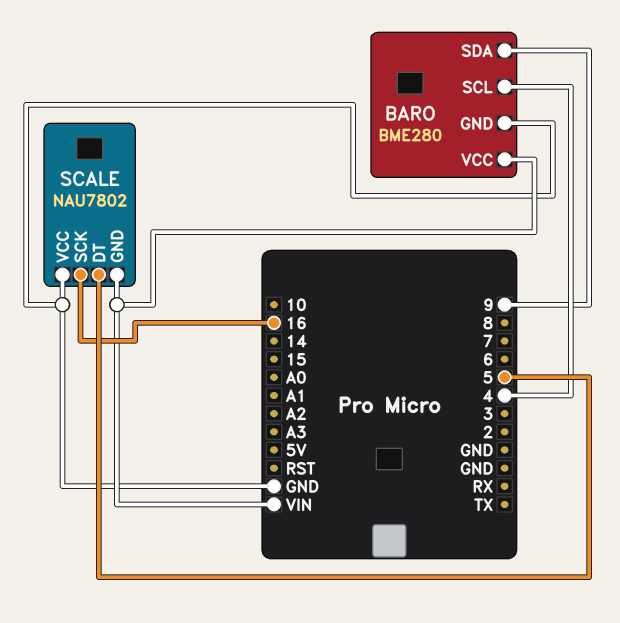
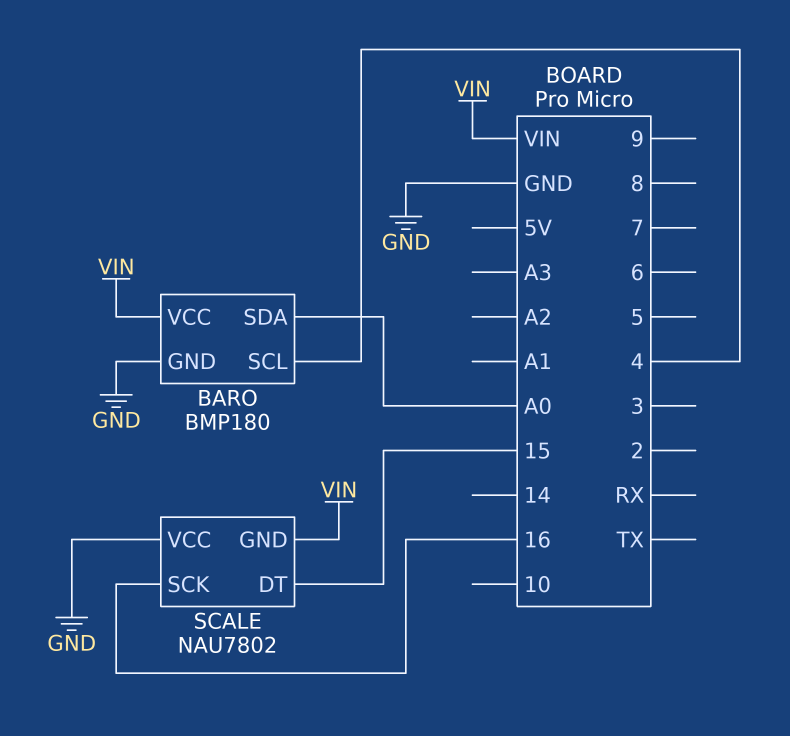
BARO: BME280 -> BMP180
BARO pin SDA: 9 -> A0
SCALE pin DT: 5 -> 15

